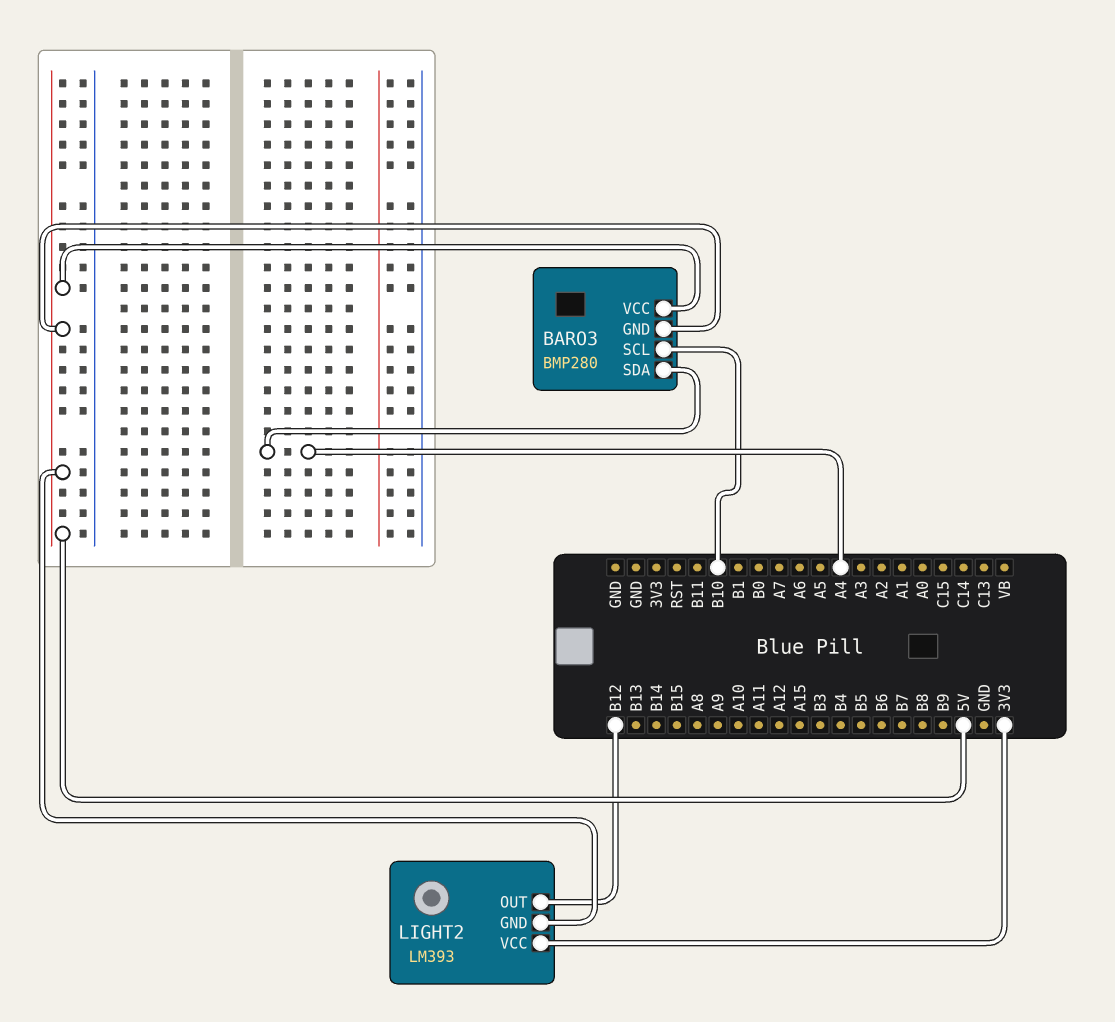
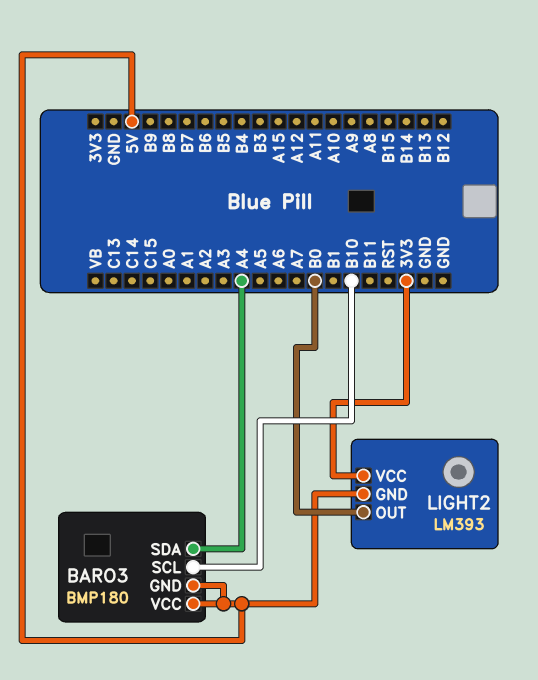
BARO3: BMP280 -> BMP180
LIGHT2 pin OUT: B12 -> B0

